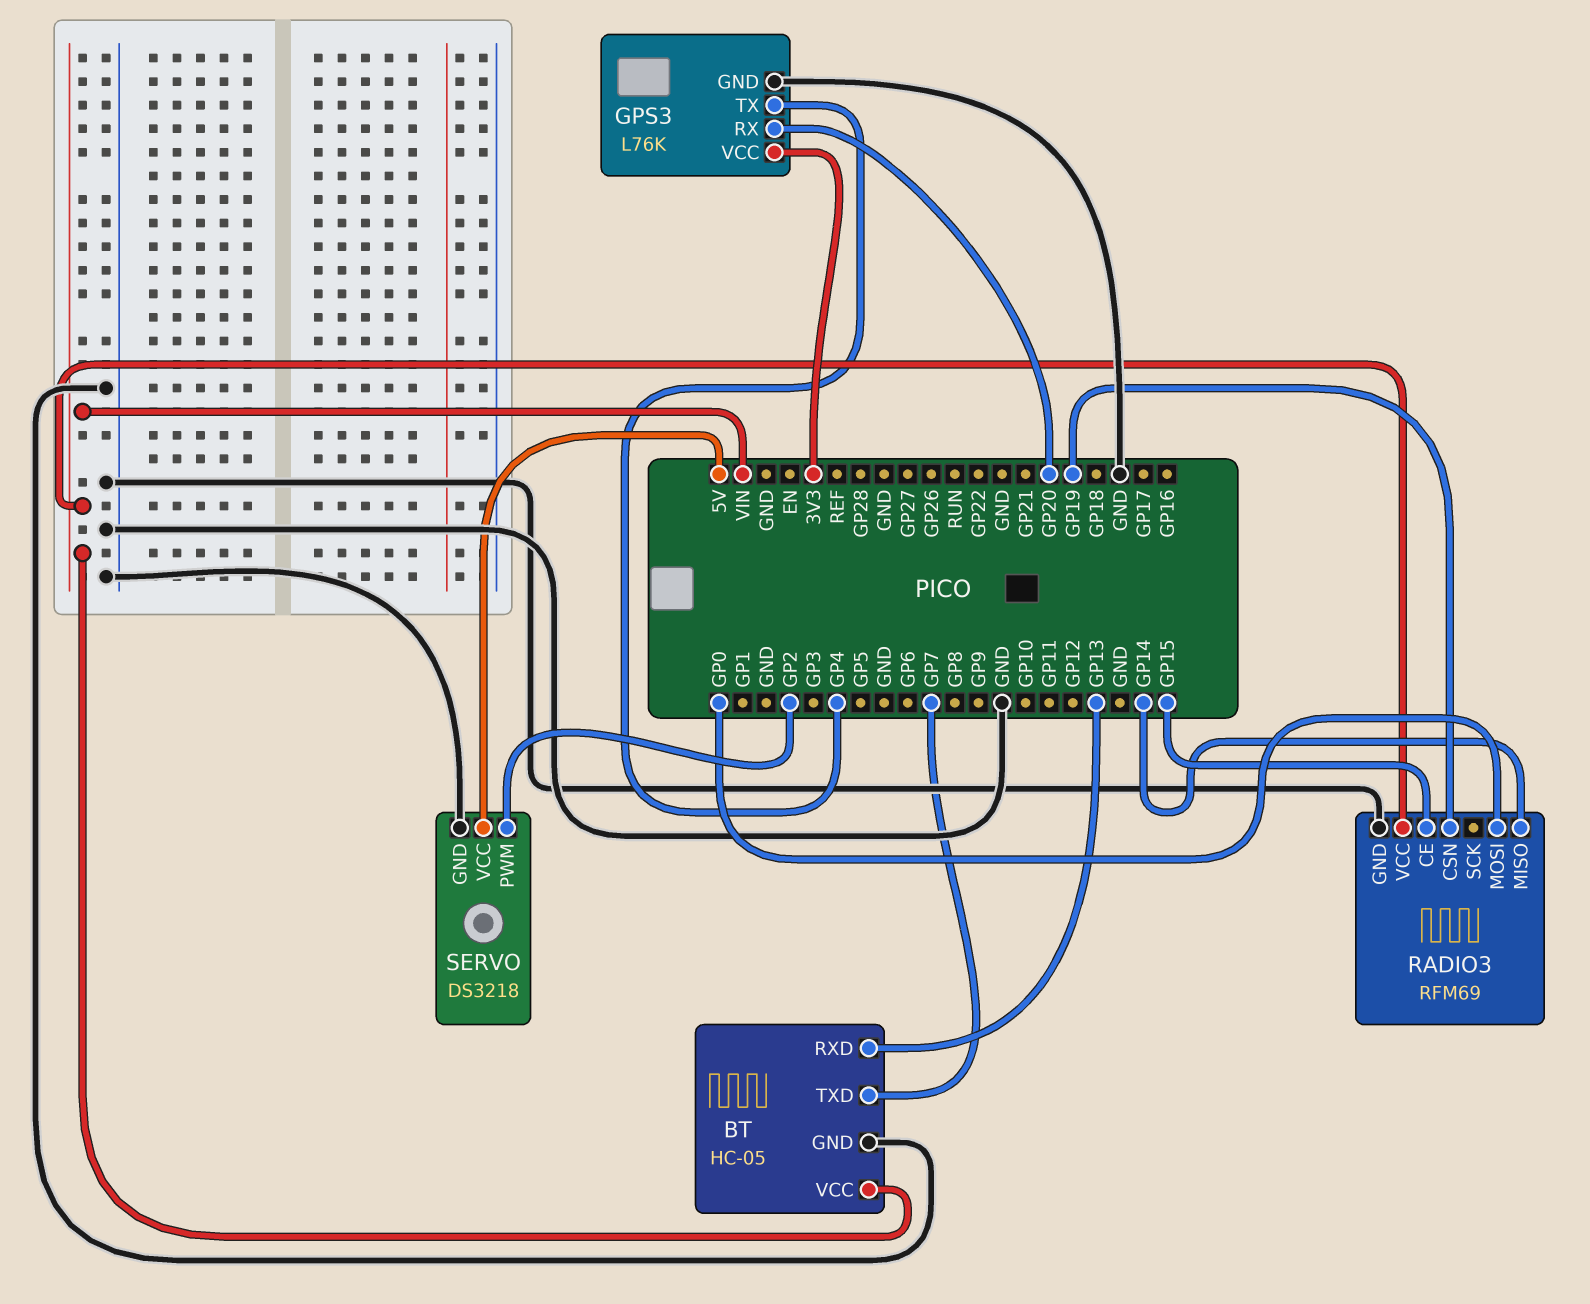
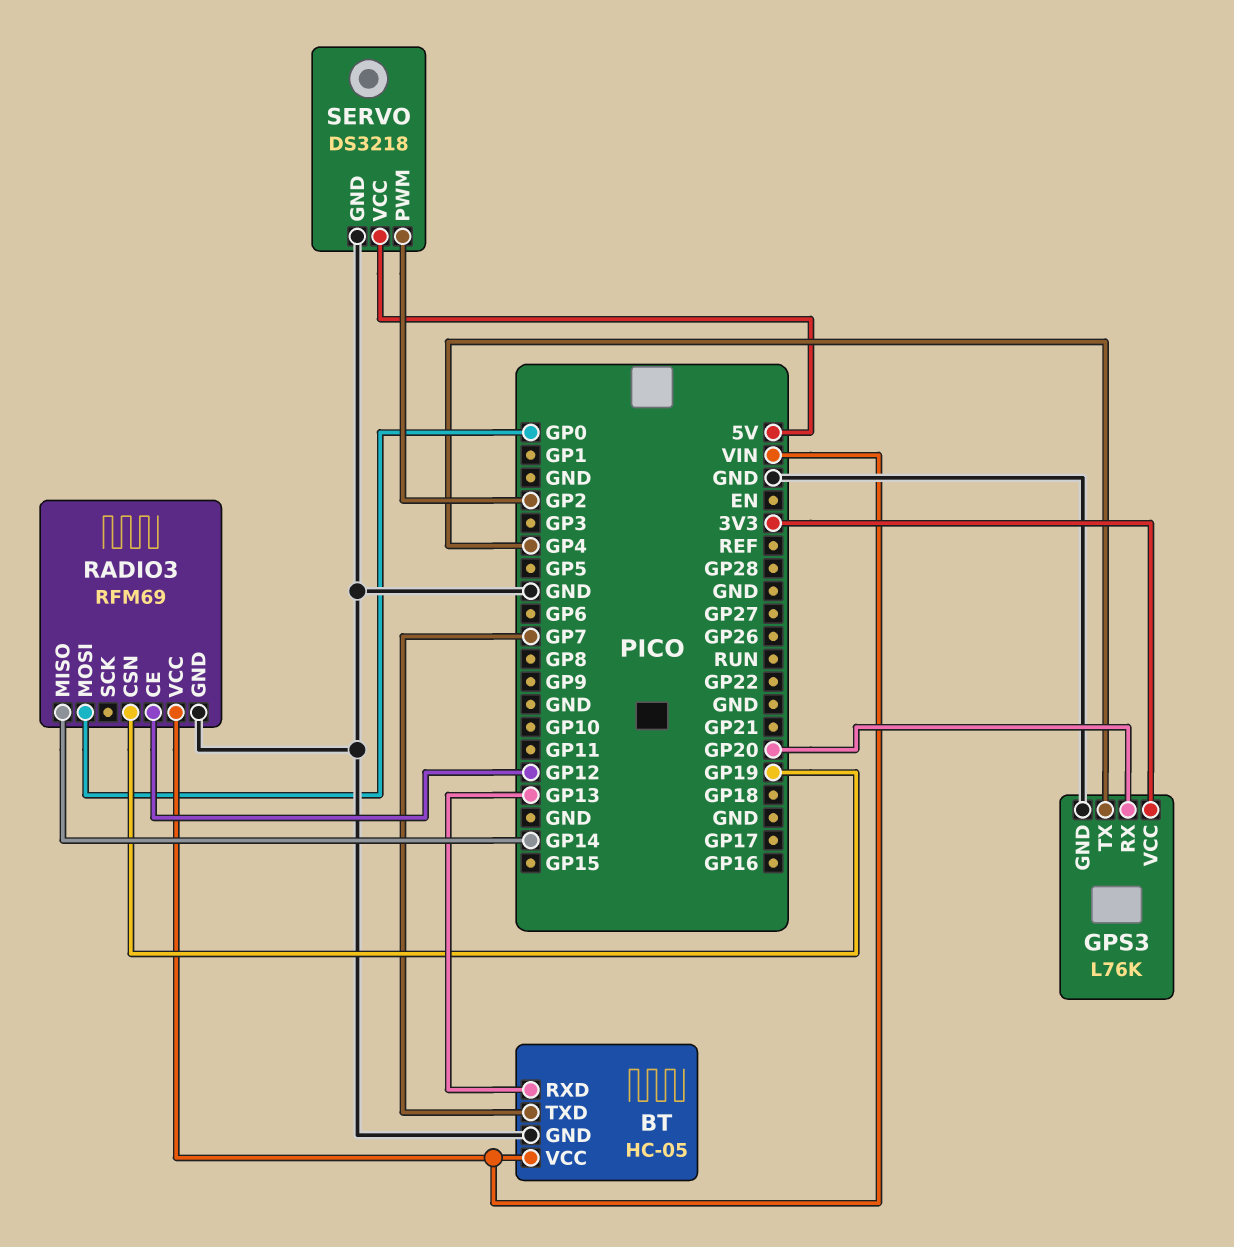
RADIO3 pin CE: GP15 -> GP12

